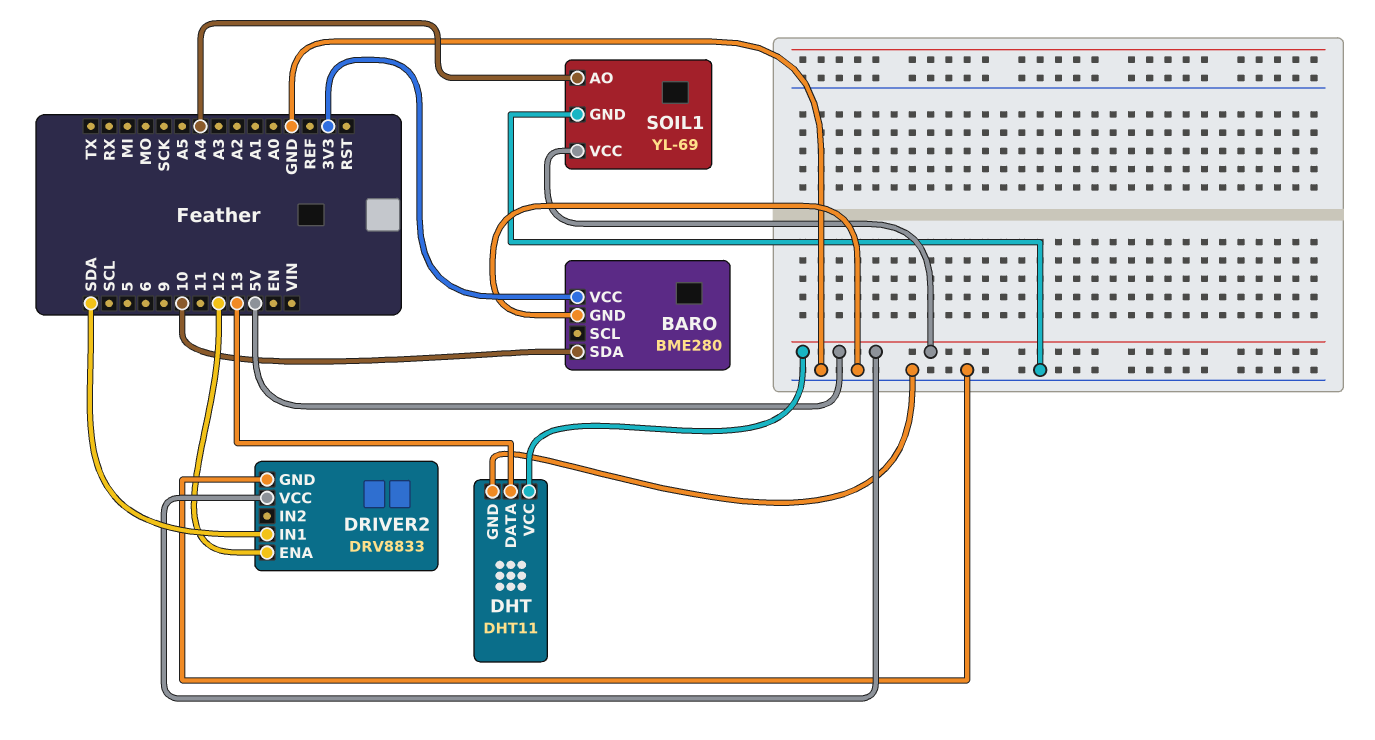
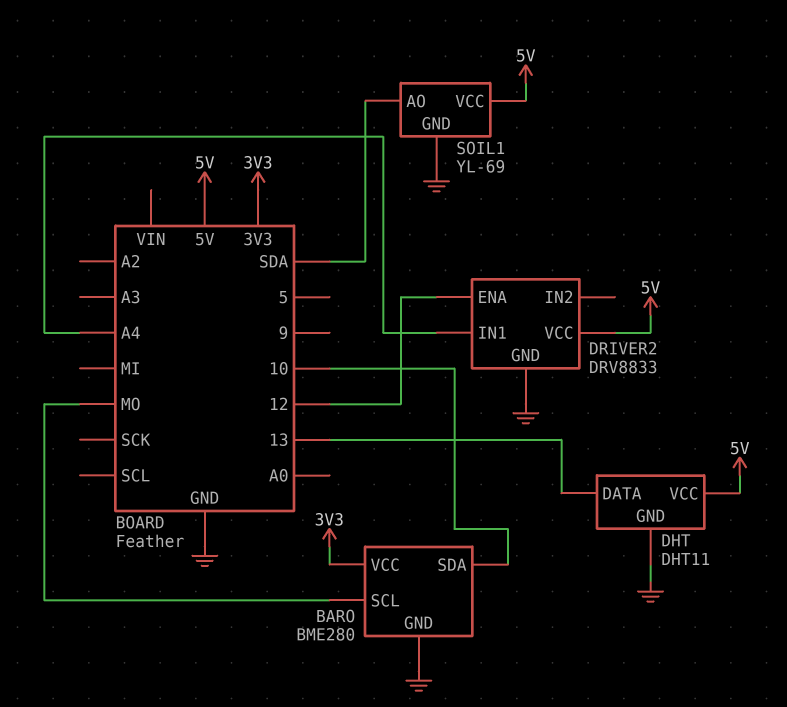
BARO pin SCL: none -> MO
DRIVER2 pin IN1: SDA -> A4
SOIL1 pin AO: A4 -> SDA

